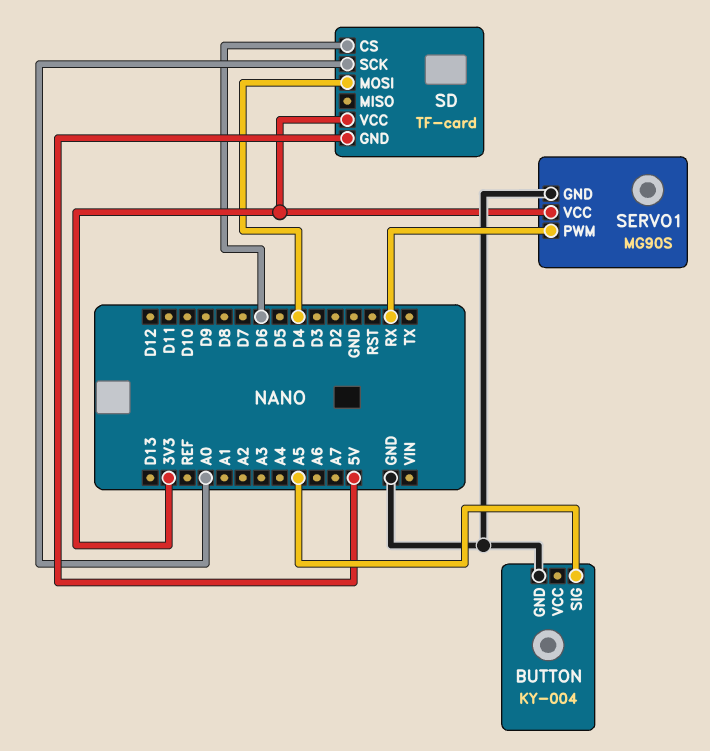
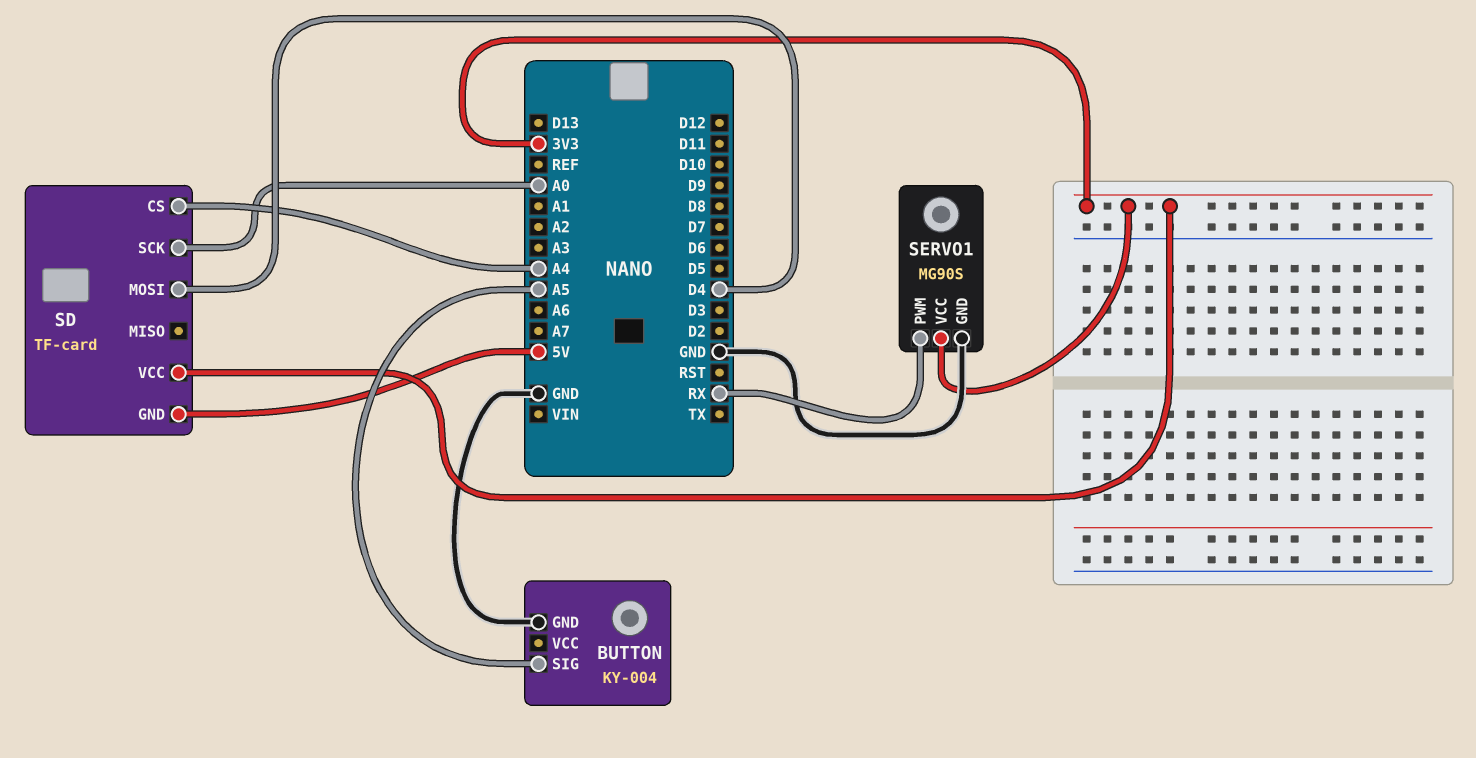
SD pin CS: D6 -> A4

